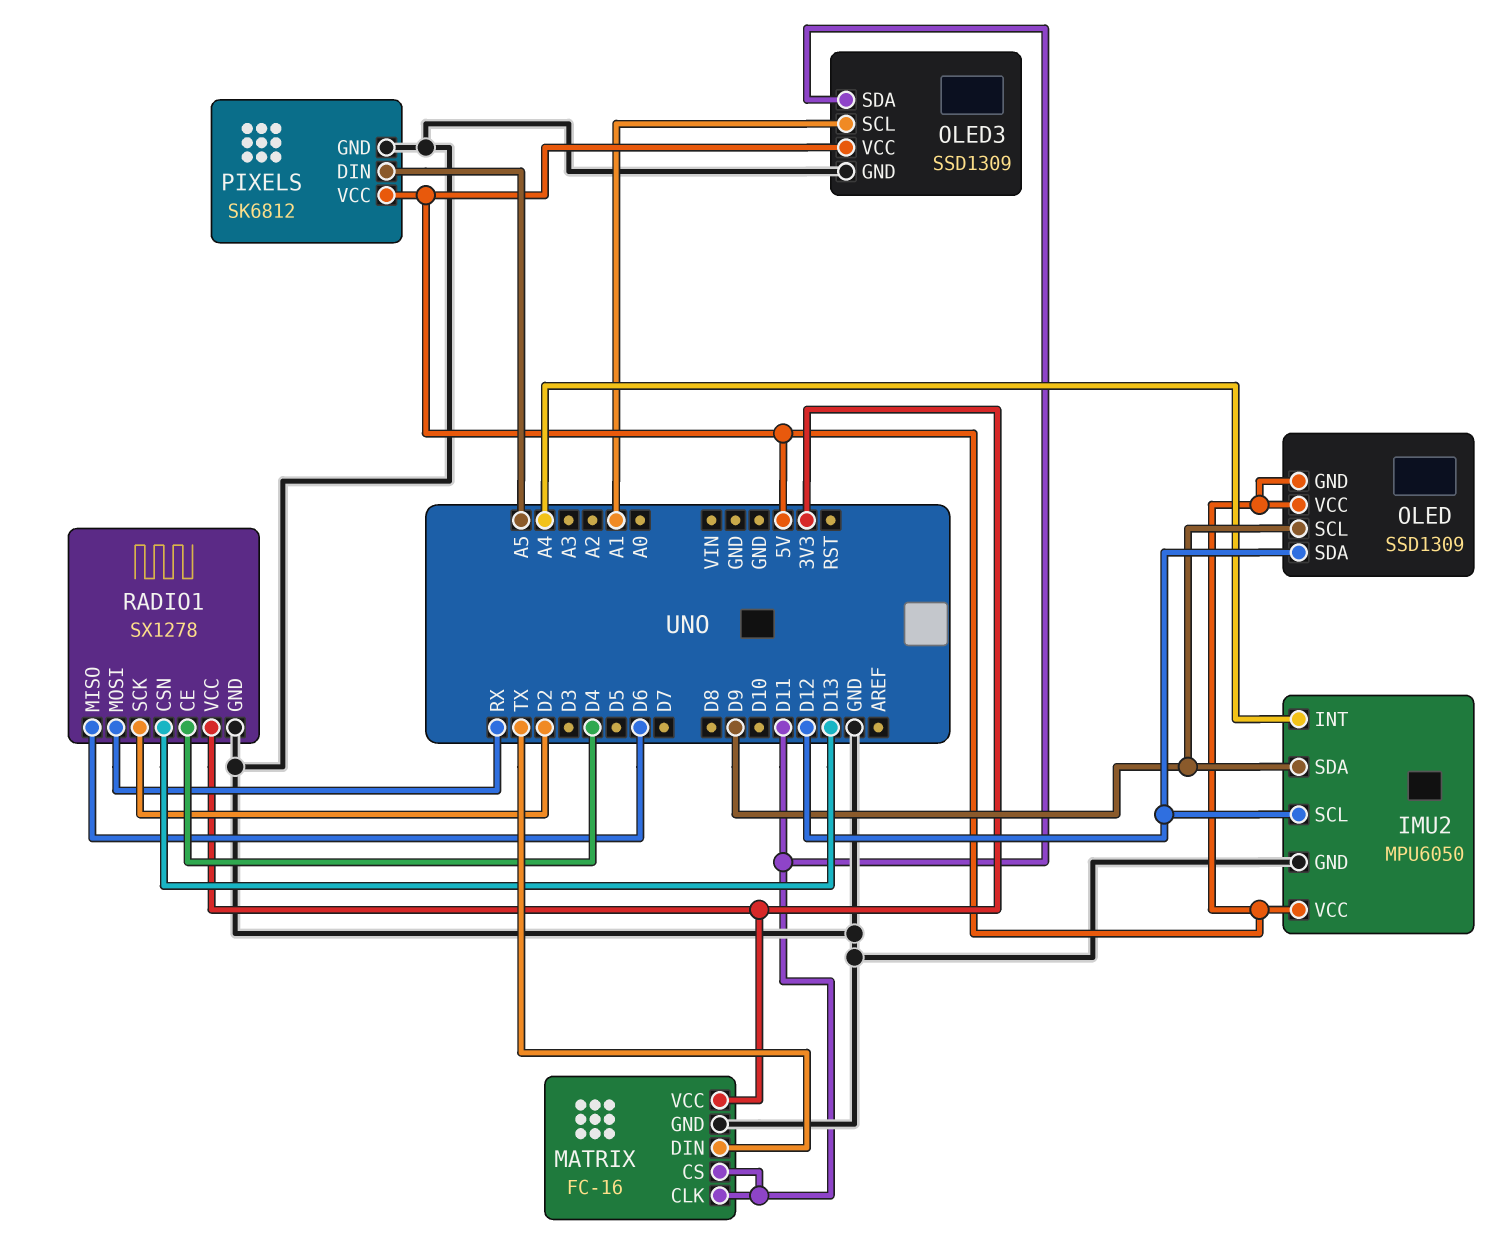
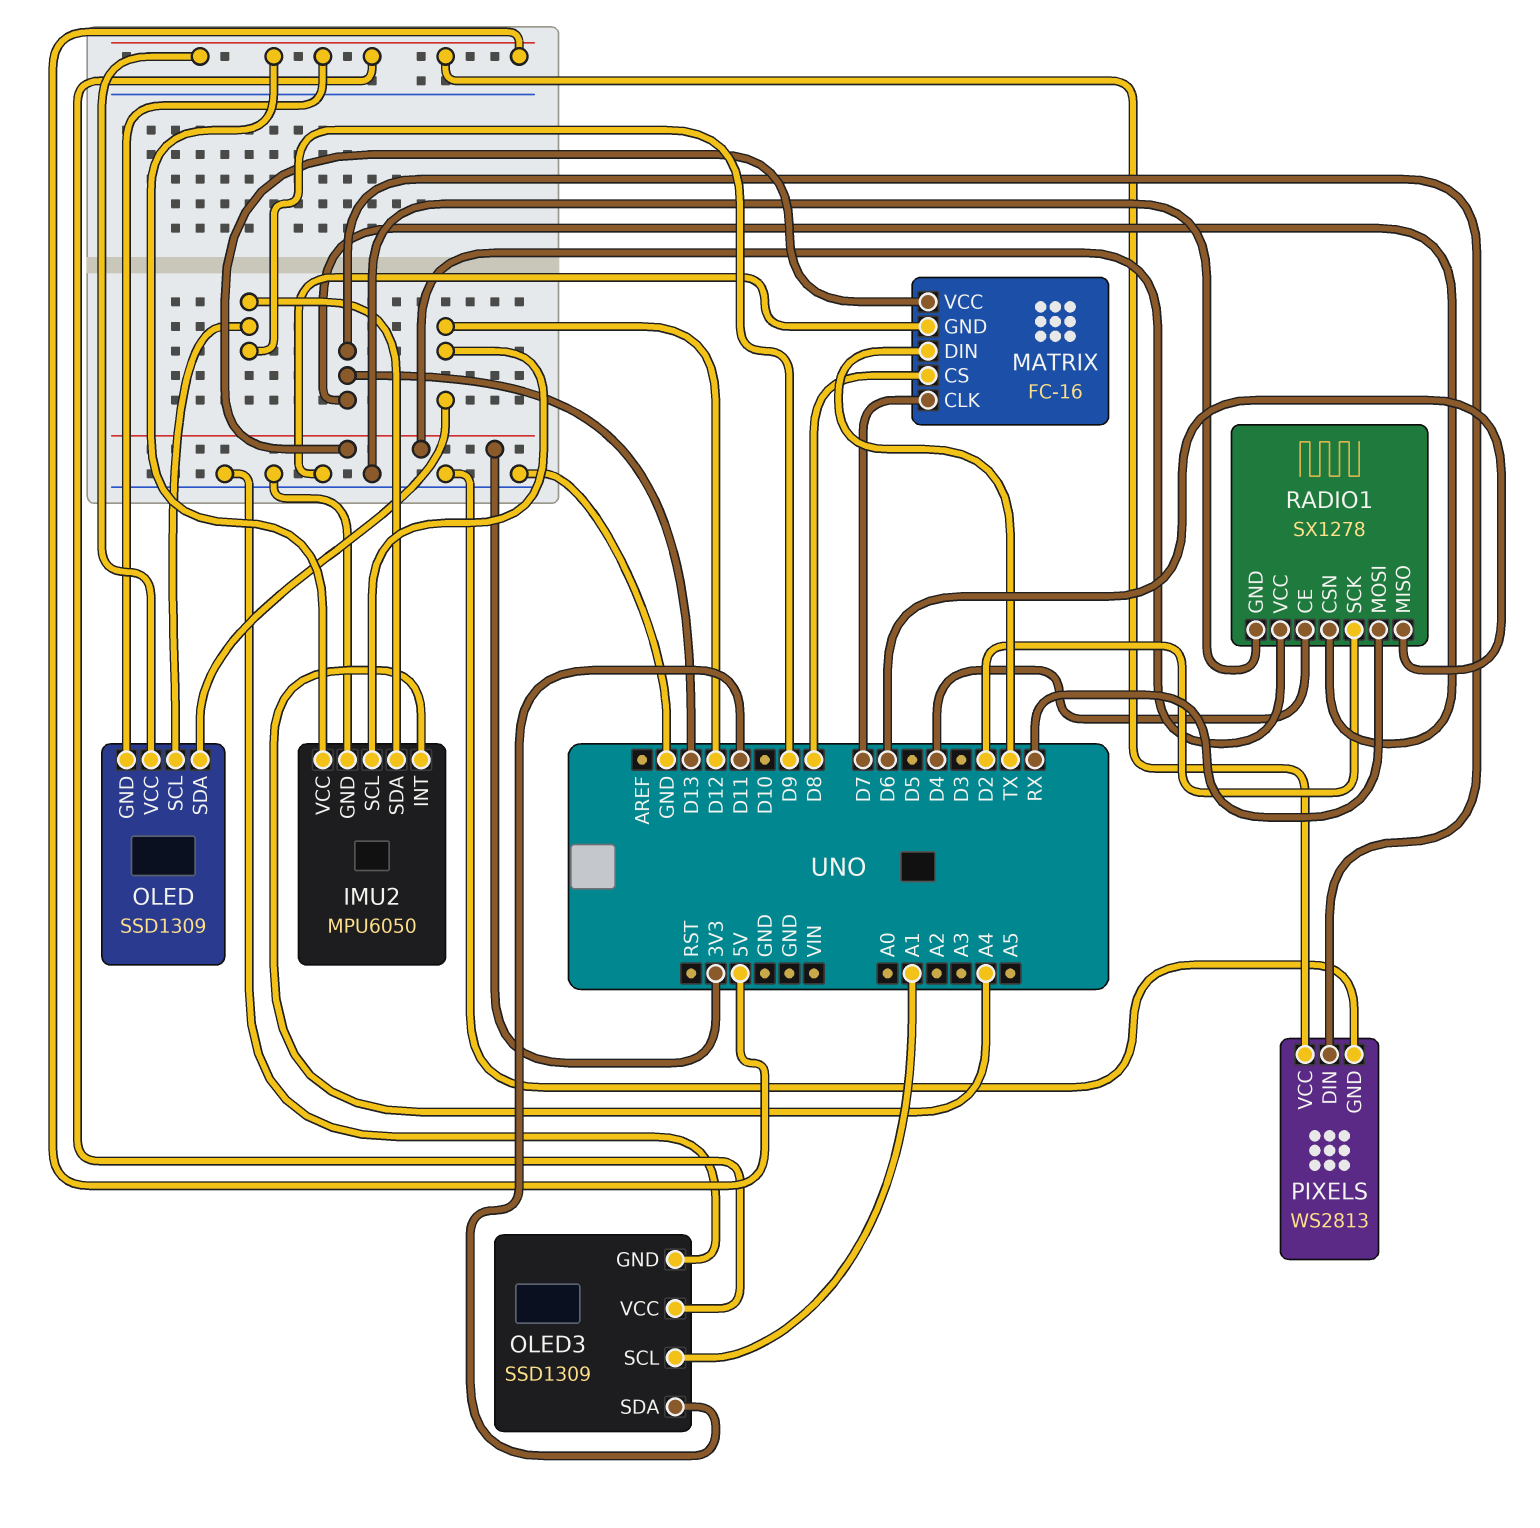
MATRIX pin CLK: D11 -> D7
MATRIX pin CS: D11 -> D8
PIXELS: SK6812 -> WS2813
PIXELS pin DIN: A5 -> D13

